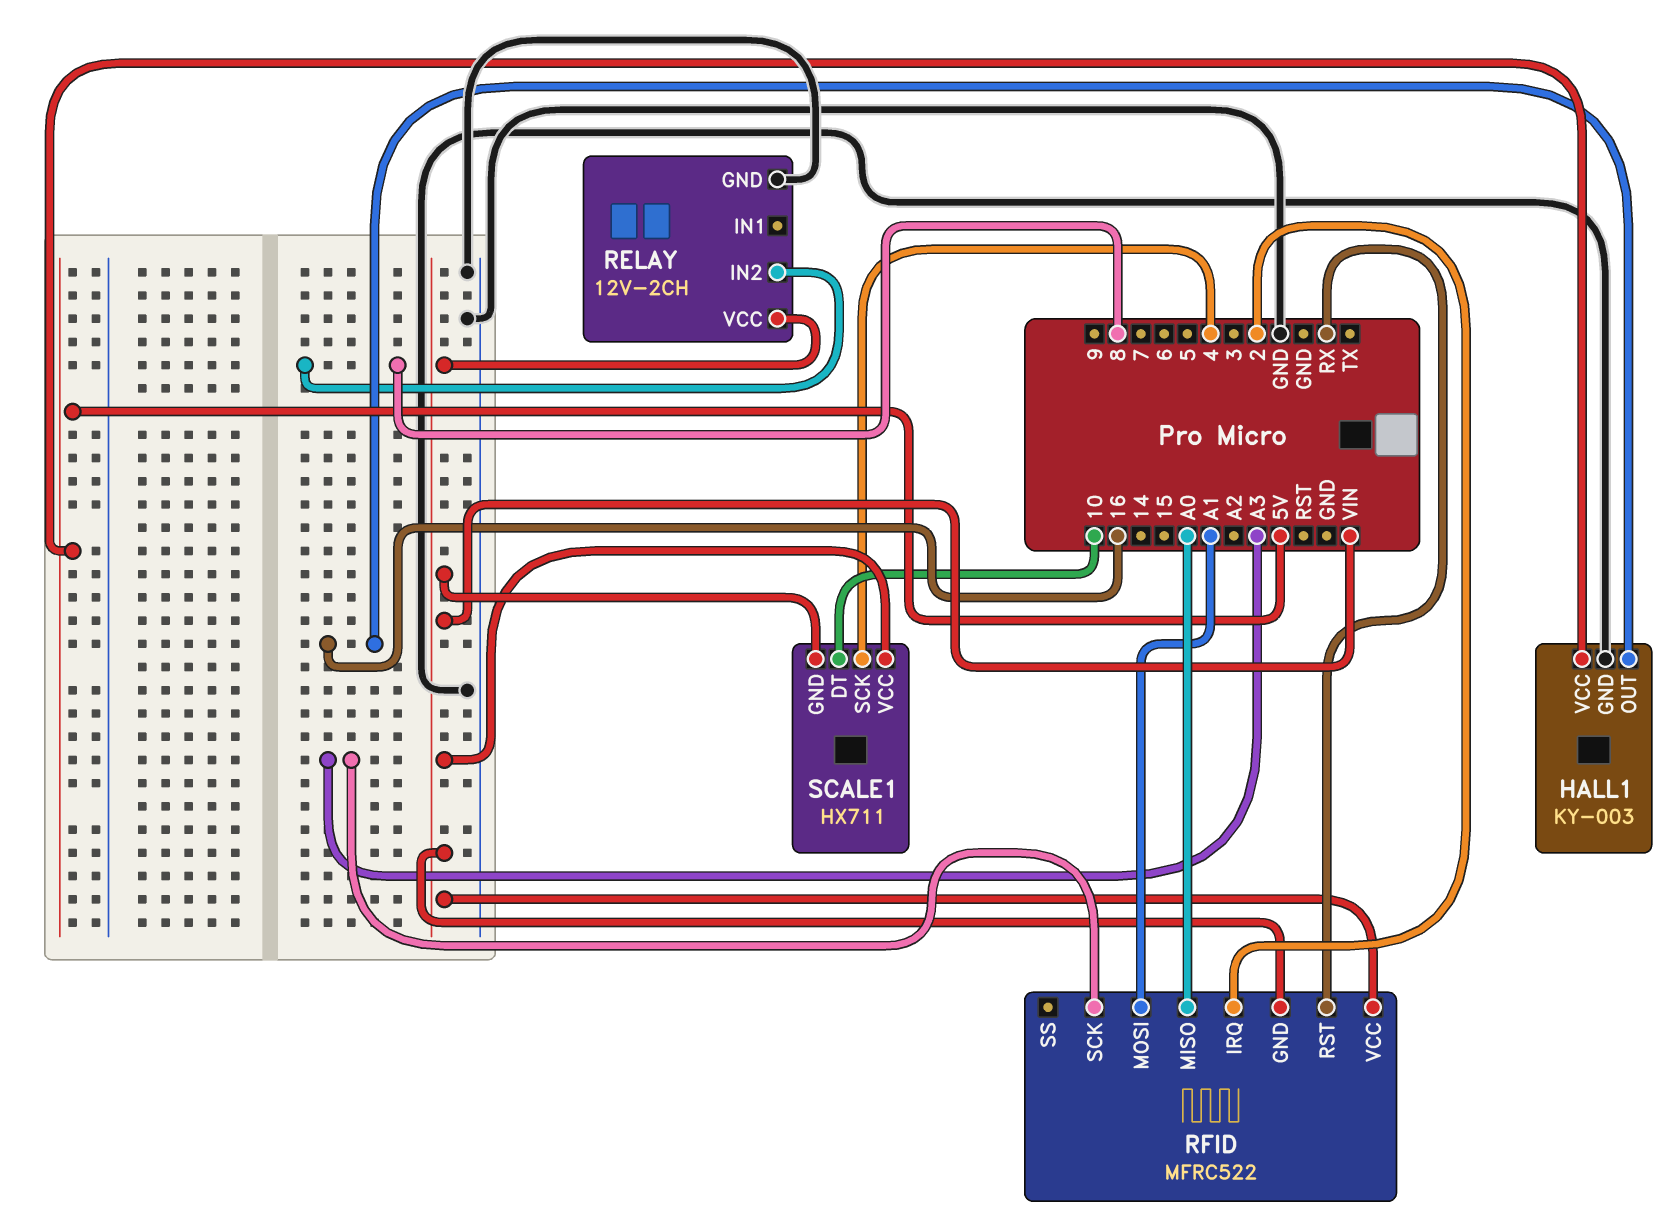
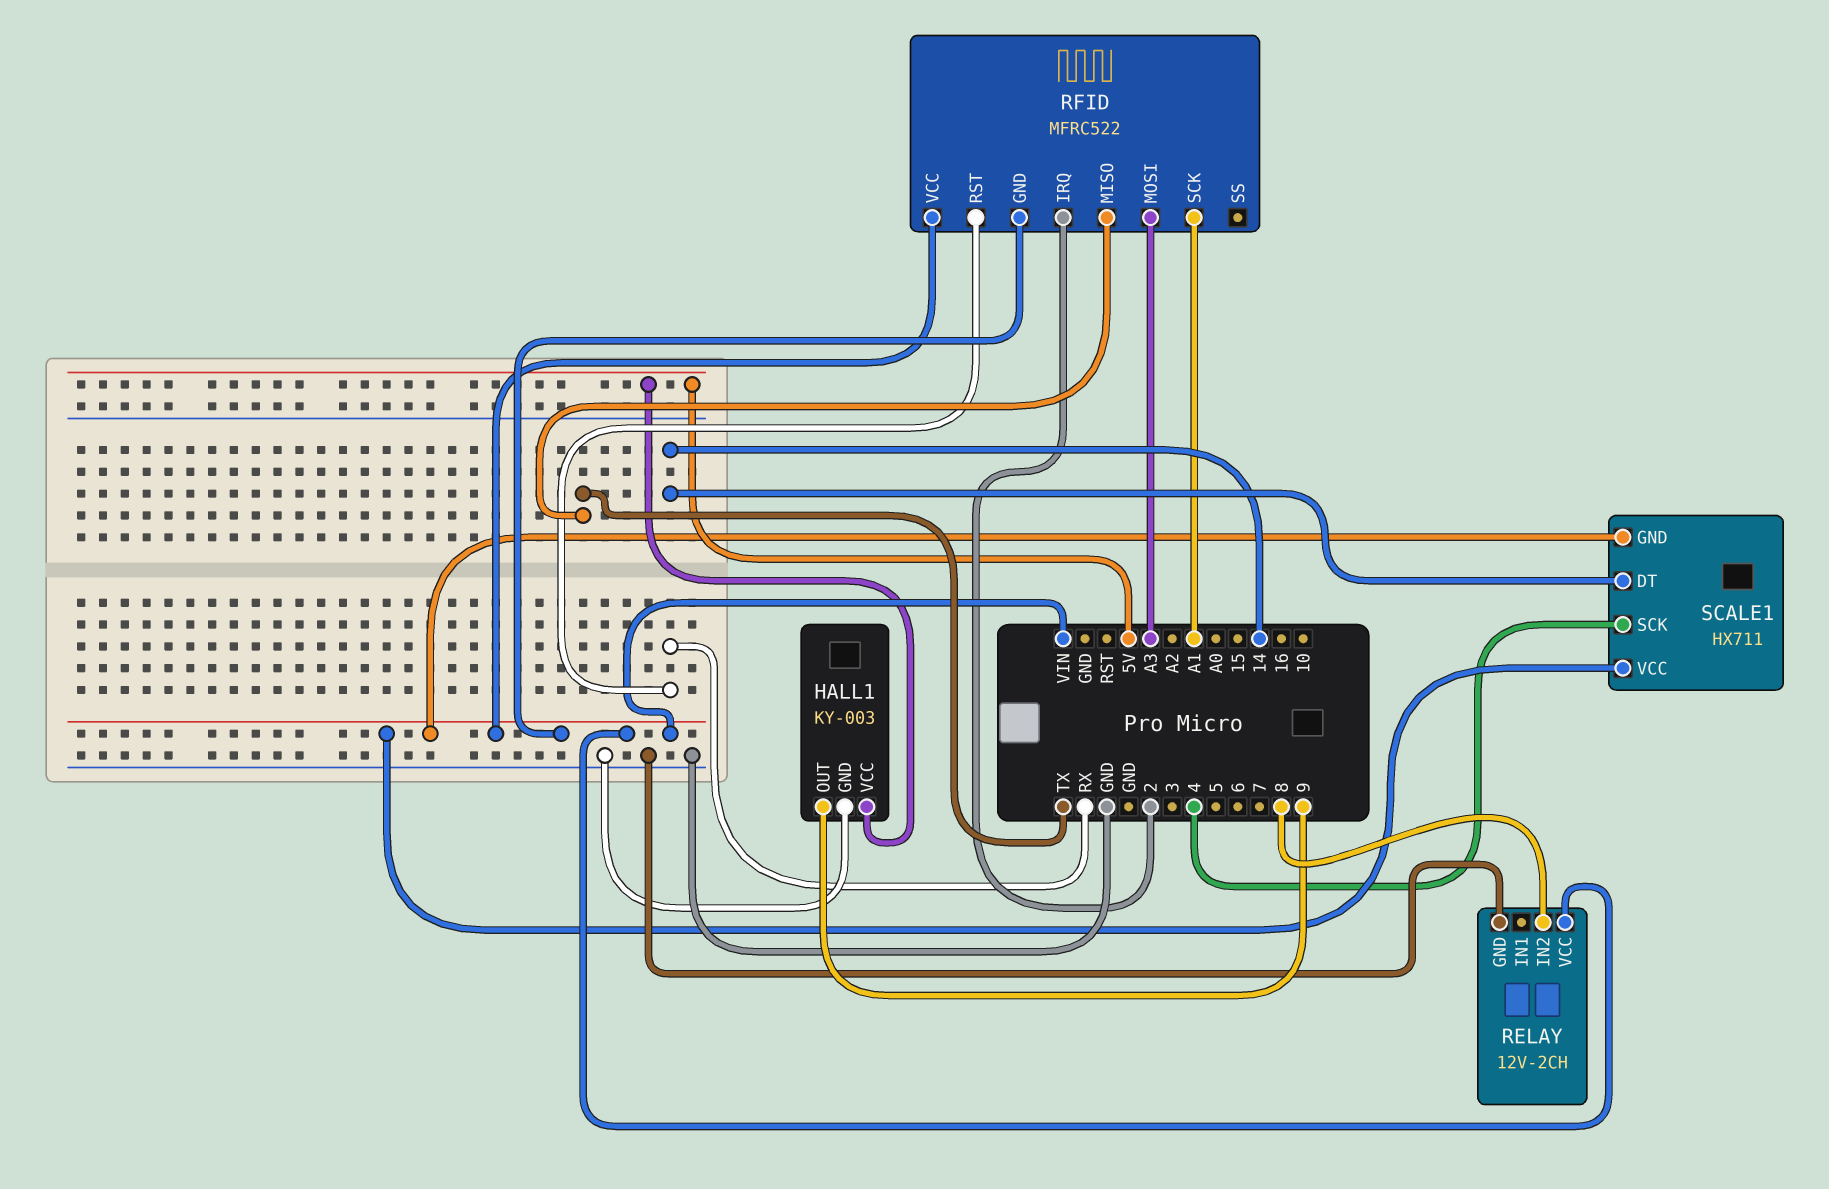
HALL1 pin OUT: 16 -> 9
RFID pin MISO: A0 -> TX
RFID pin MOSI: A1 -> A3
RFID pin SCK: A3 -> A1
SCALE1 pin DT: 10 -> 14

